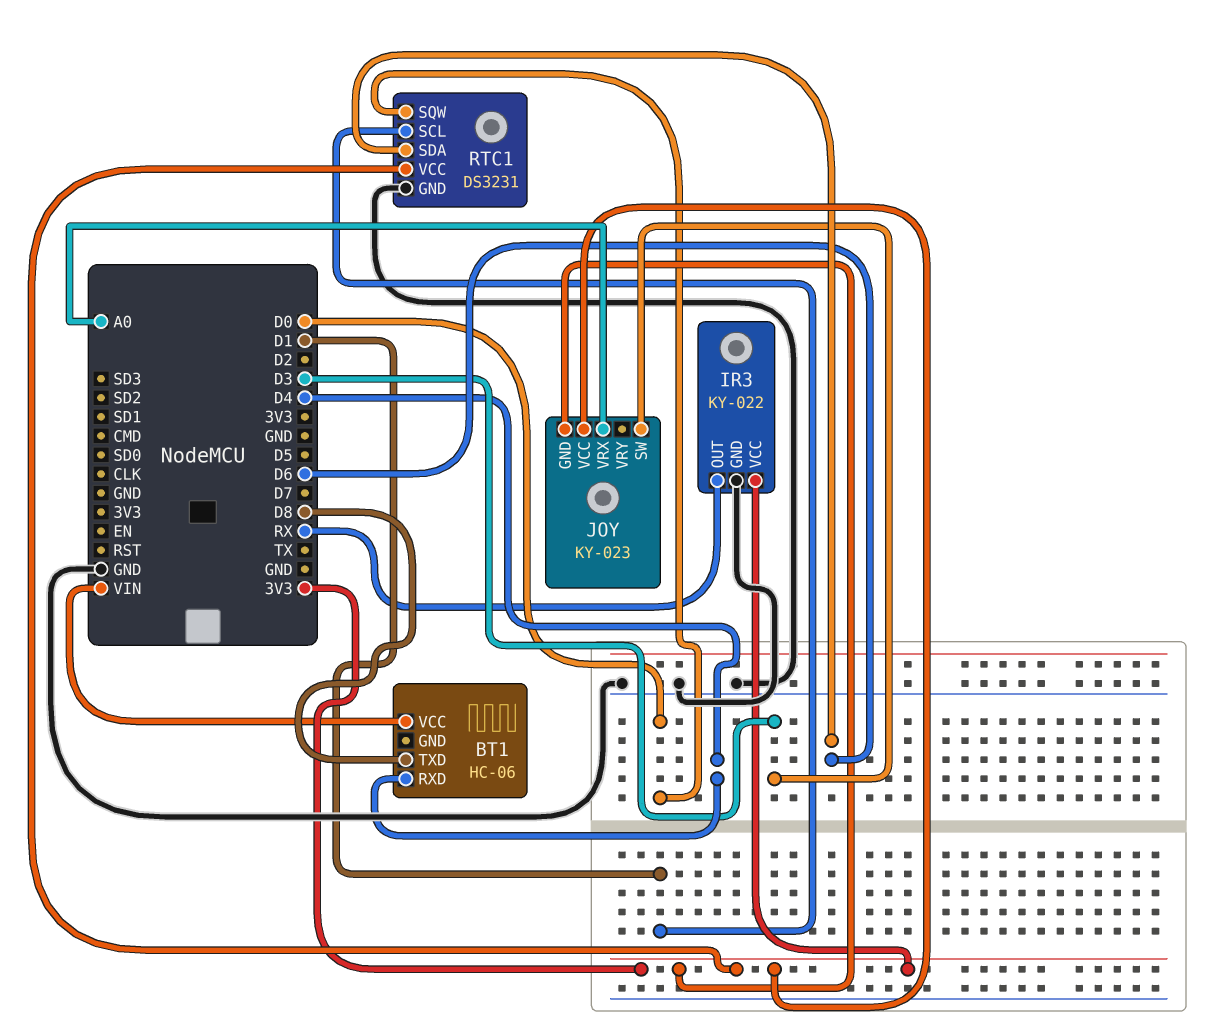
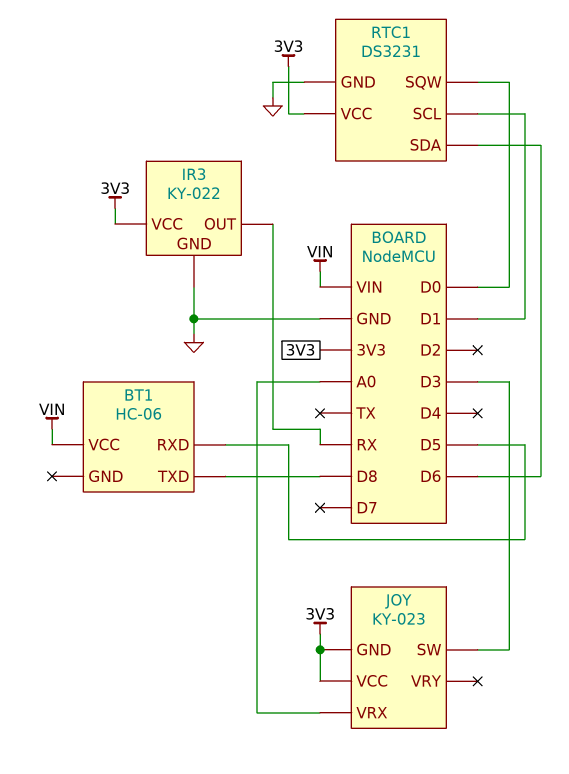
BT1 pin RXD: D4 -> D5

